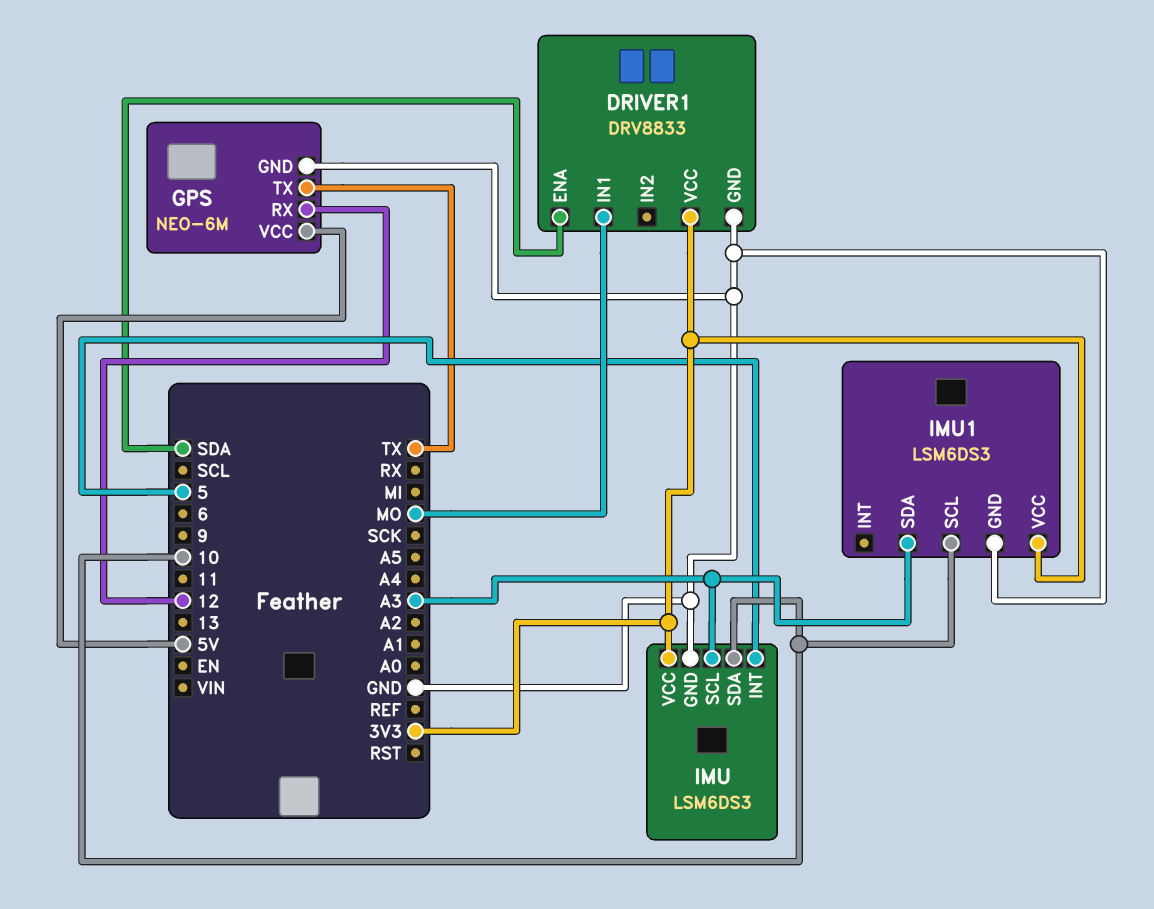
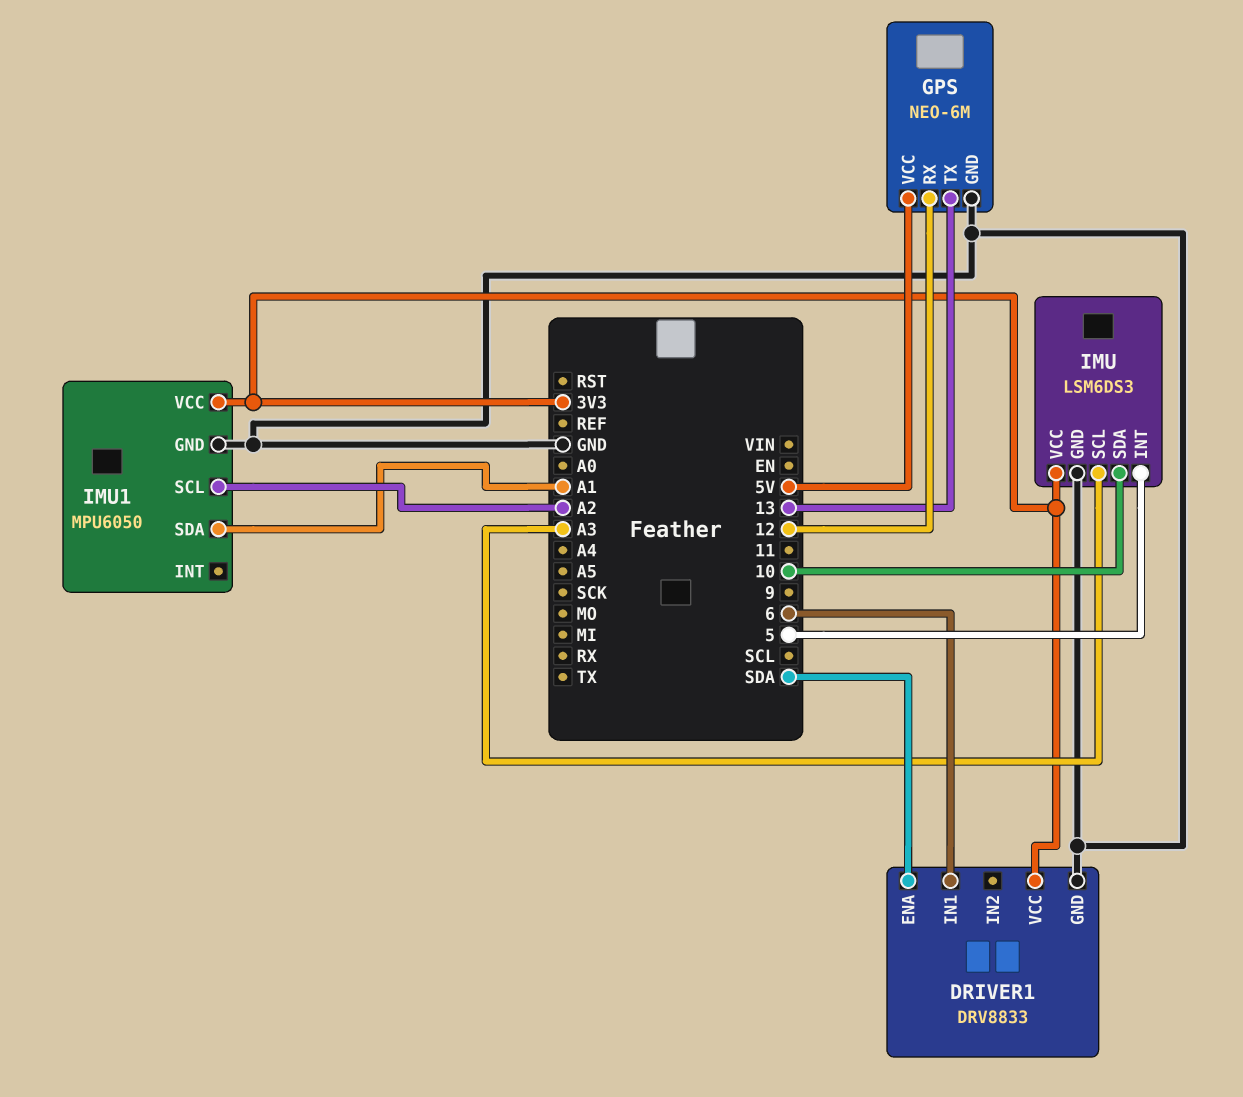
DRIVER1 pin IN1: MO -> 6
GPS pin TX: TX -> 13
IMU1: LSM6DS3 -> MPU6050
IMU1 pin SCL: 10 -> A2
IMU1 pin SDA: A3 -> A1

